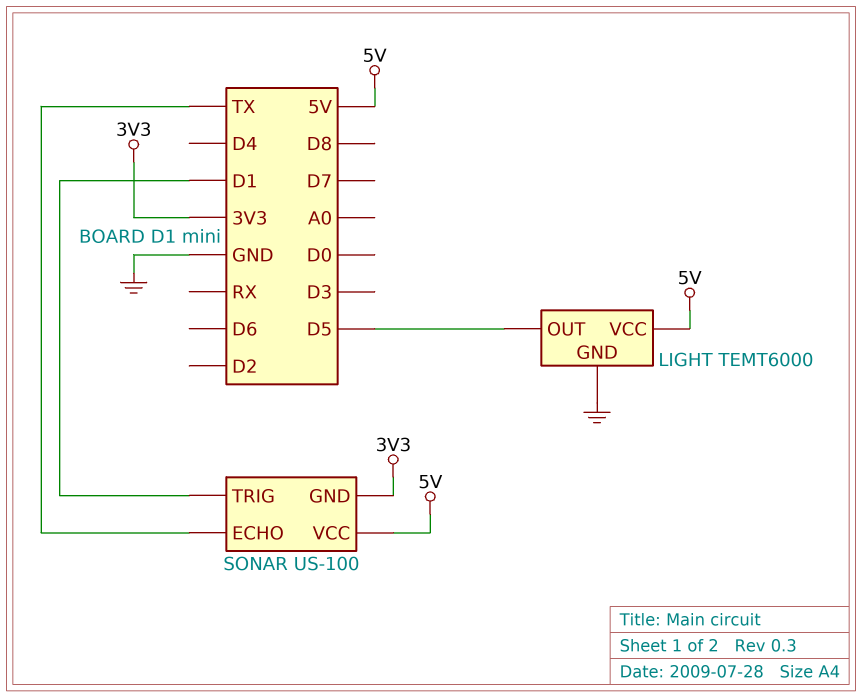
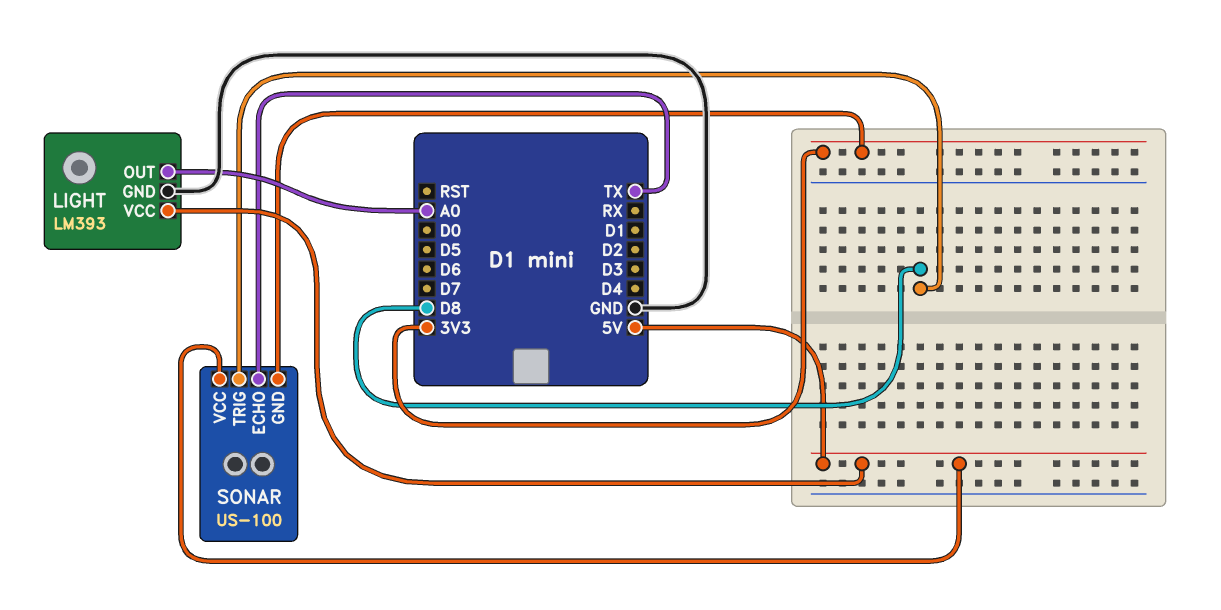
LIGHT: TEMT6000 -> LM393
LIGHT pin OUT: D5 -> A0
SONAR pin TRIG: D1 -> D8

